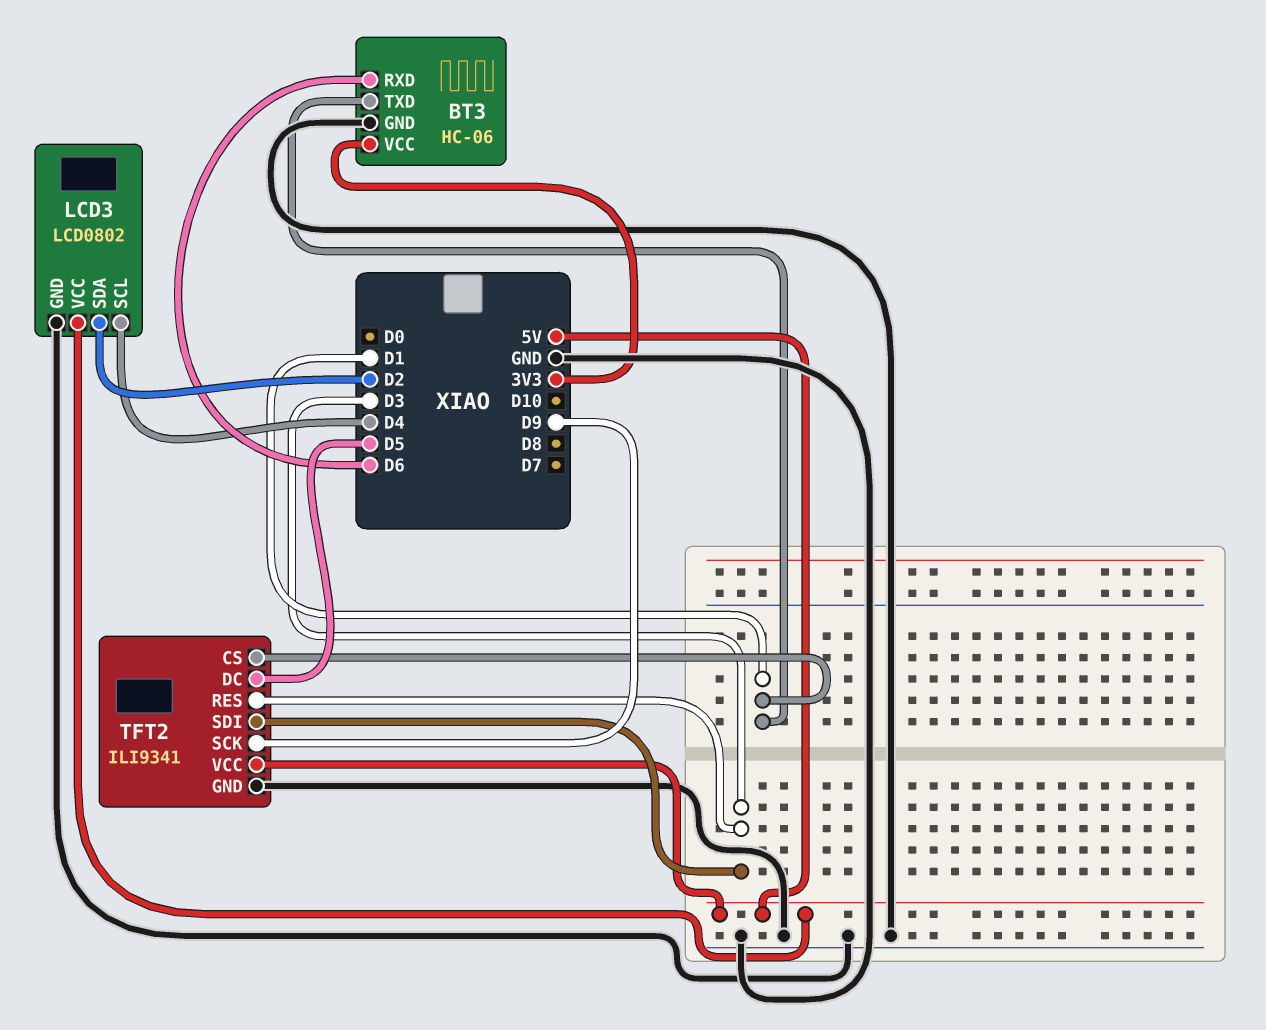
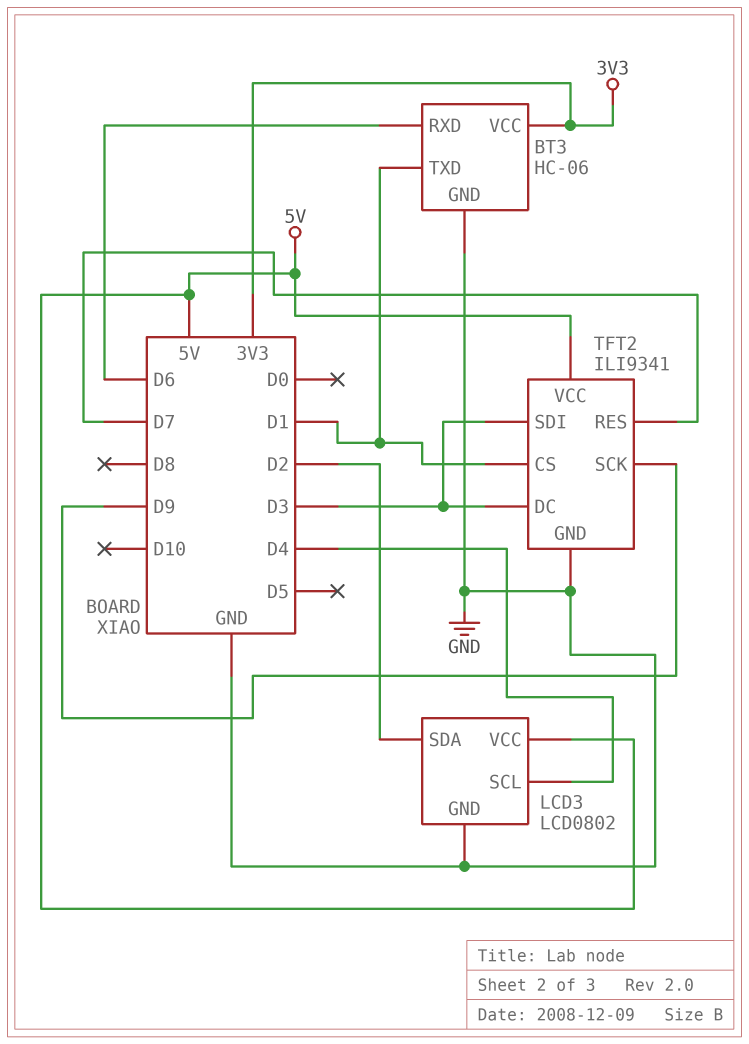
TFT2 pin DC: D5 -> D3
TFT2 pin RES: D3 -> D7

